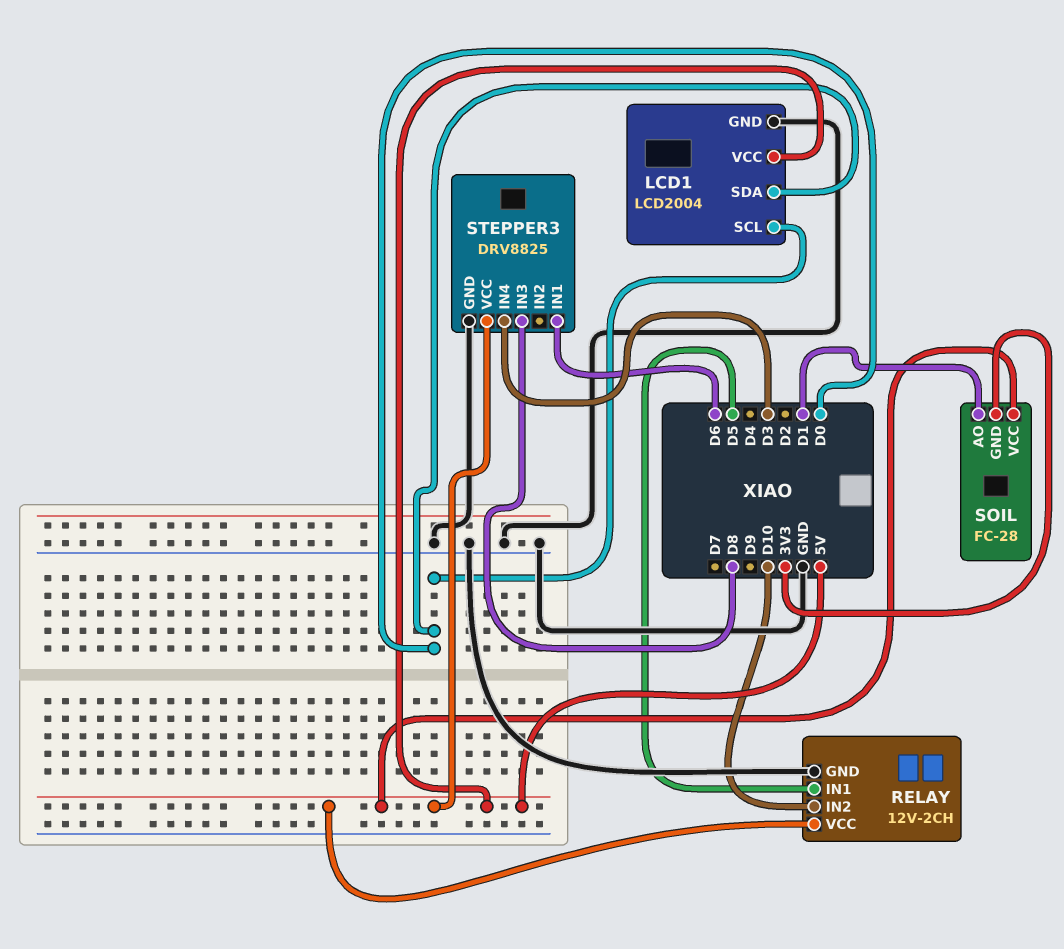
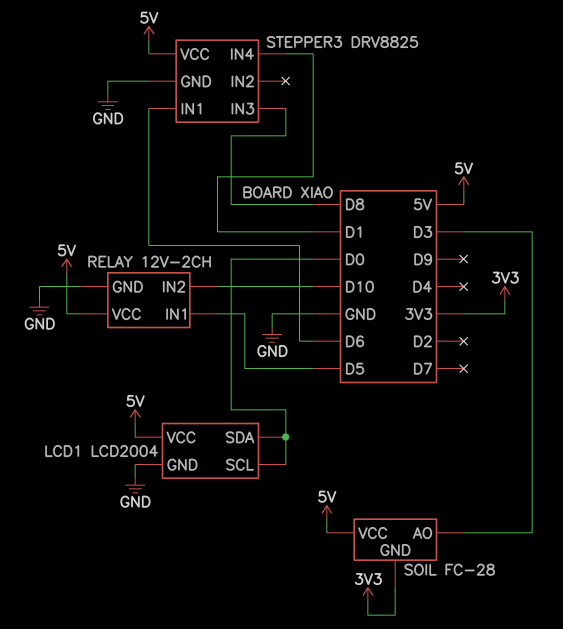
SOIL pin AO: D1 -> D3
STEPPER3 pin IN4: D3 -> D1

